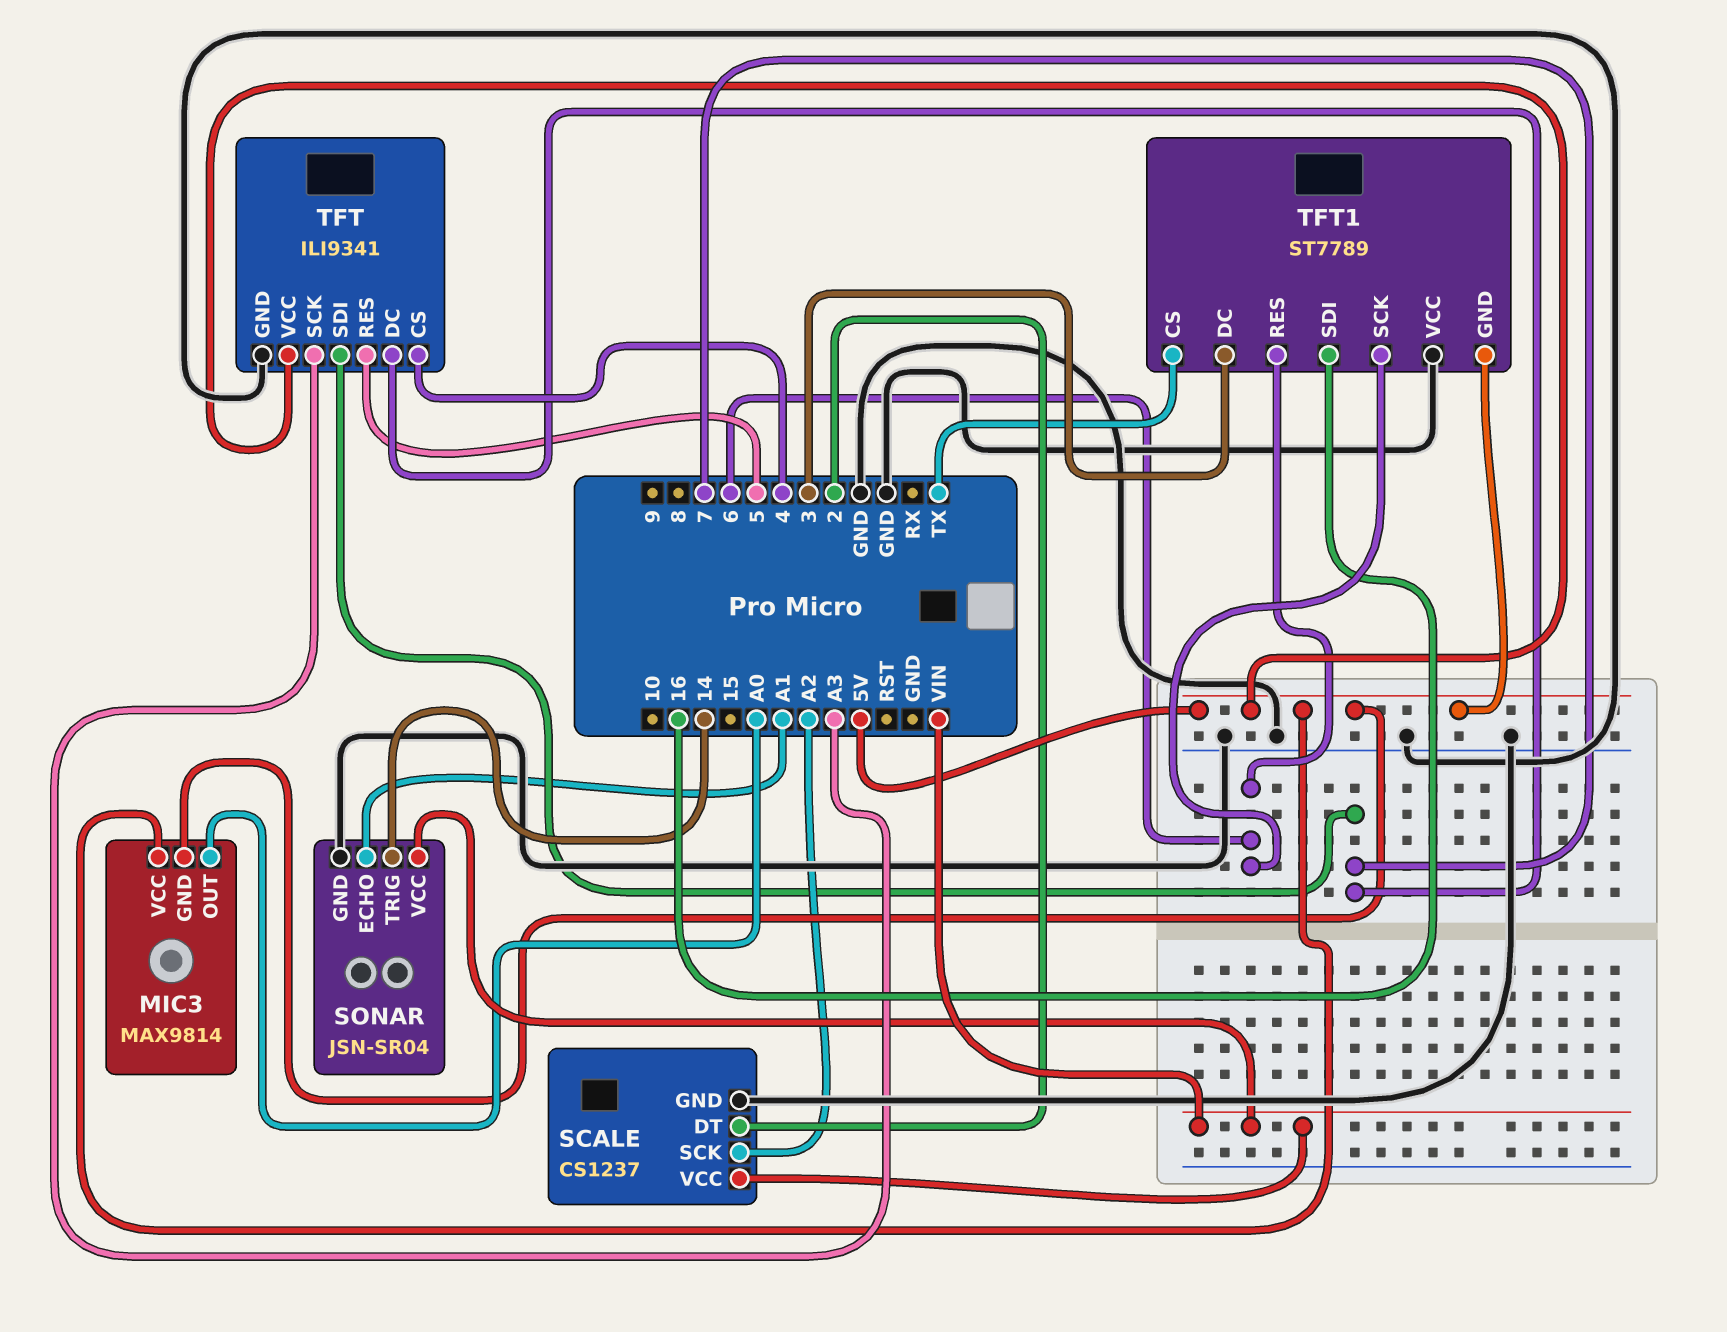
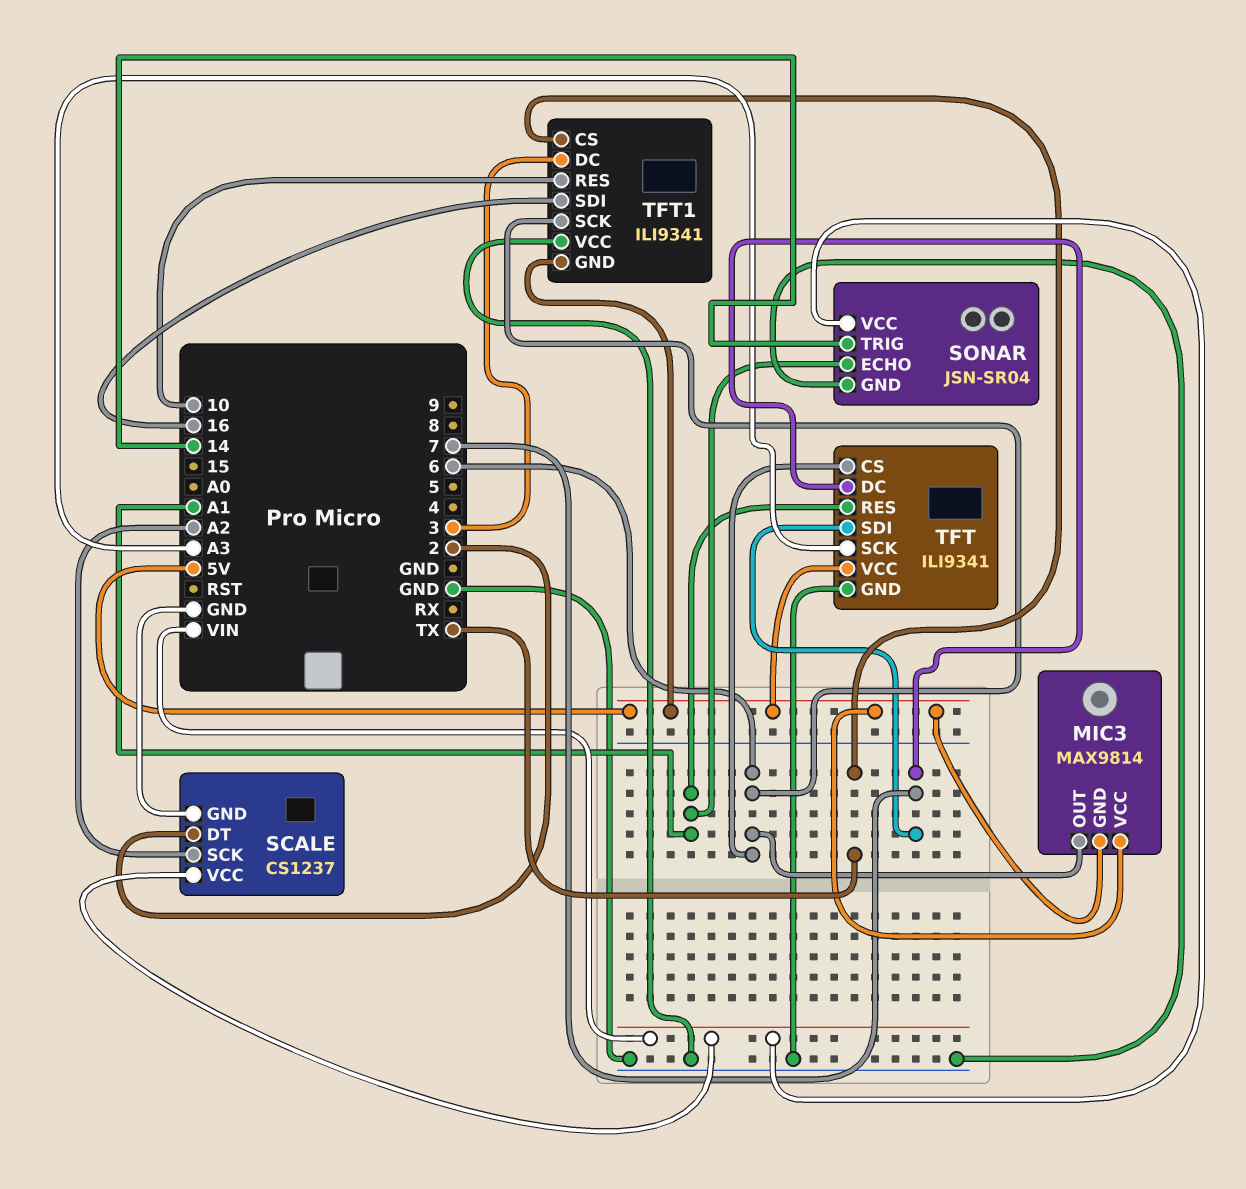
MIC3 pin OUT: A0 -> 6
TFT pin CS: 4 -> 6
TFT pin RES: 5 -> A1
TFT1: ST7789 -> ILI9341
TFT1 pin RES: 6 -> 10

